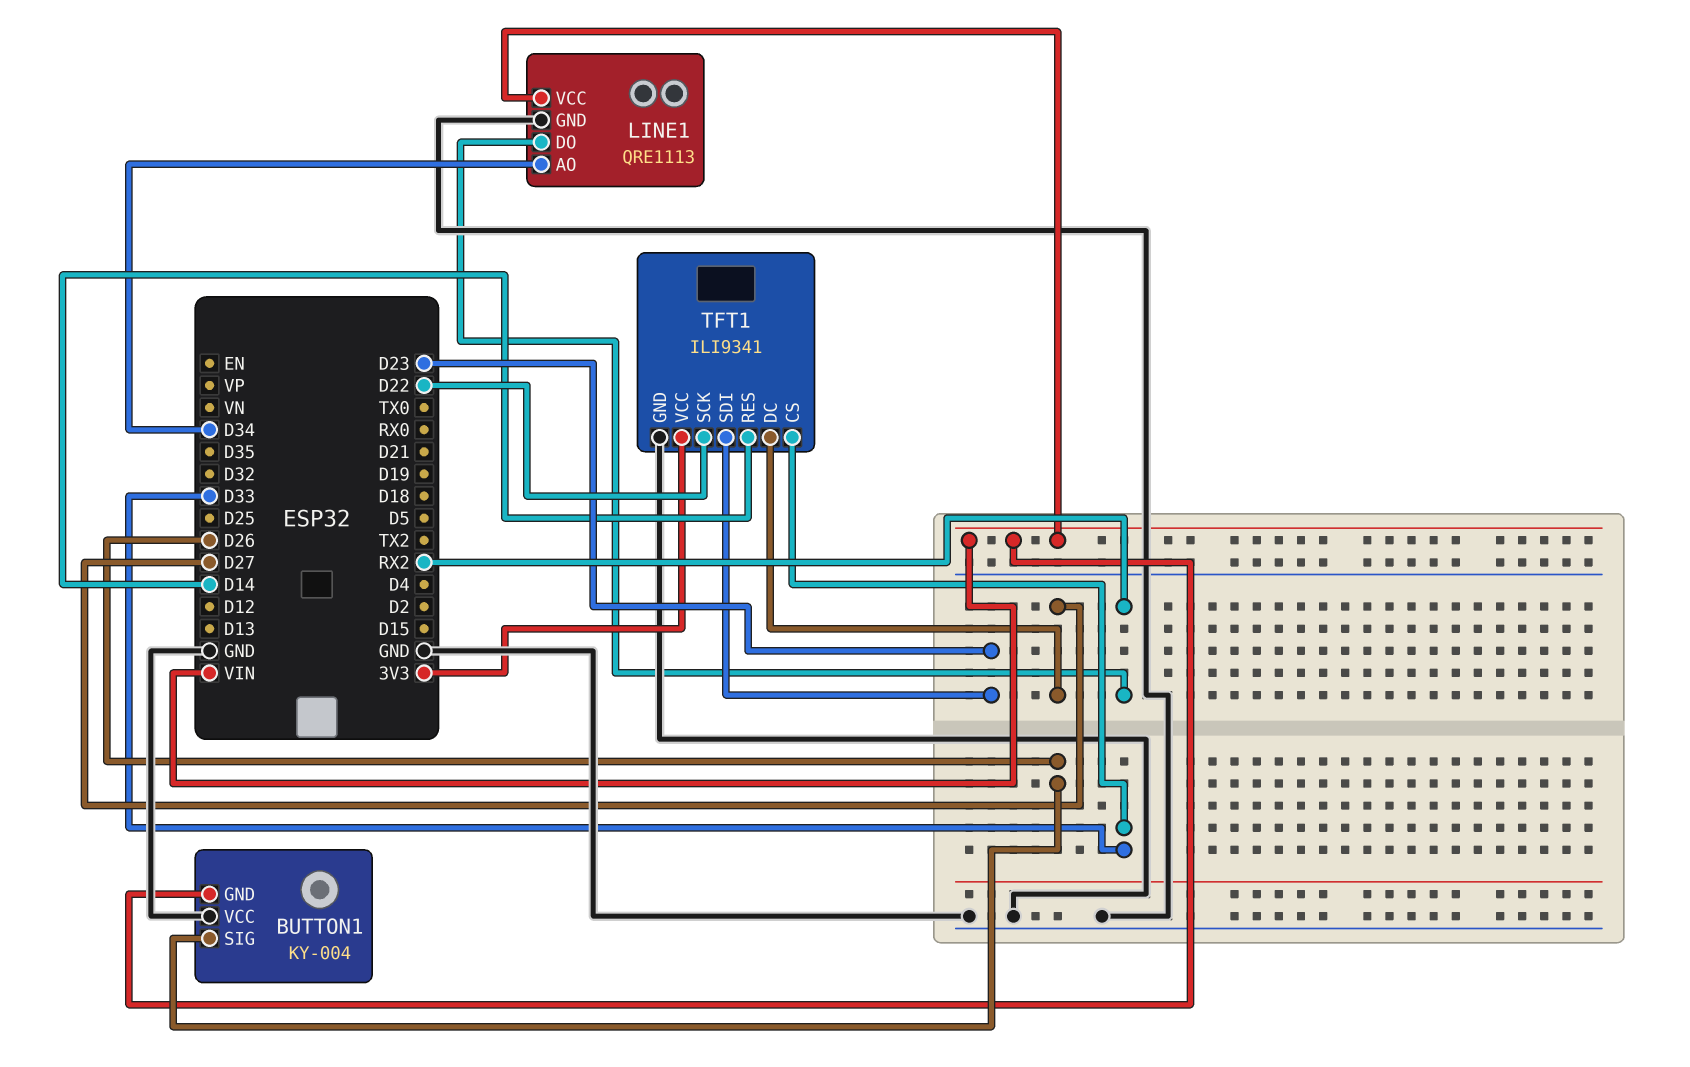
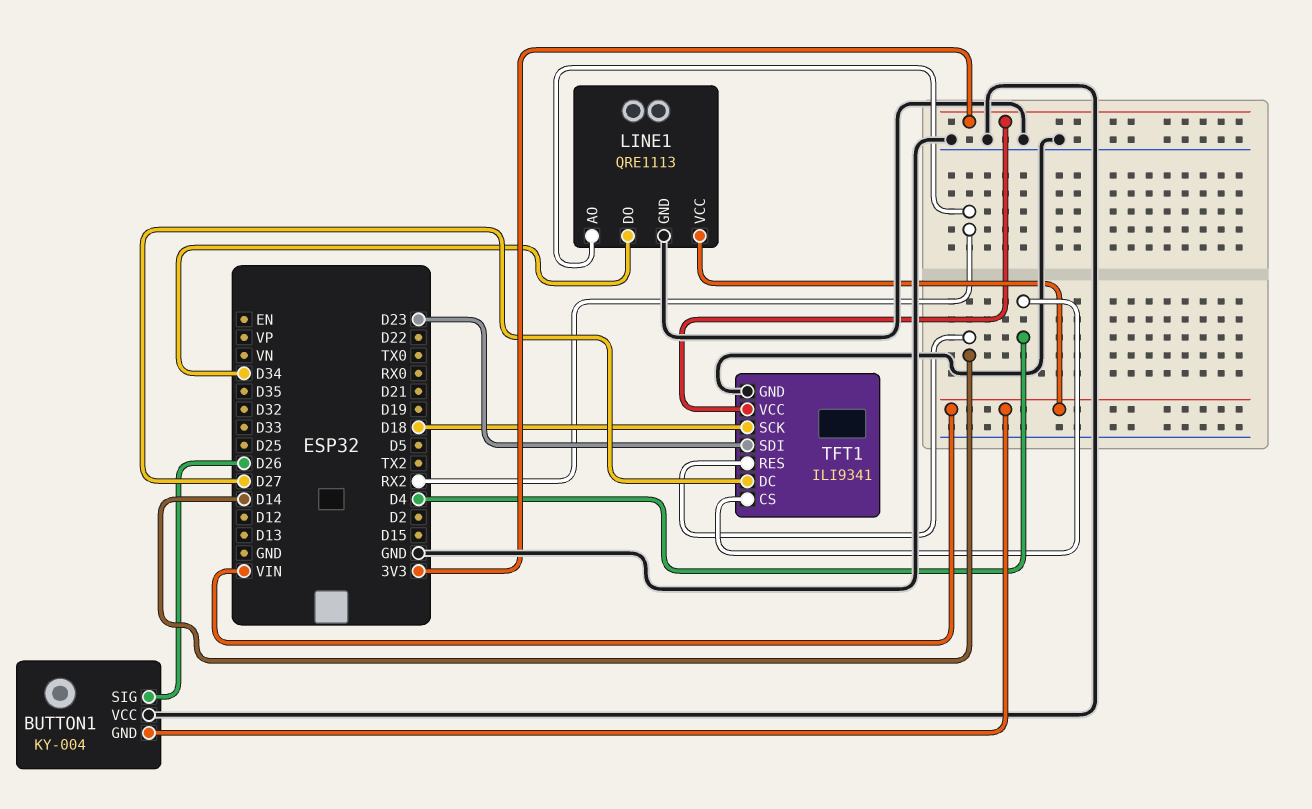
LINE1 pin AO: D34 -> RX2
LINE1 pin DO: RX2 -> D34
TFT1 pin CS: D33 -> D4
TFT1 pin SCK: D22 -> D18

